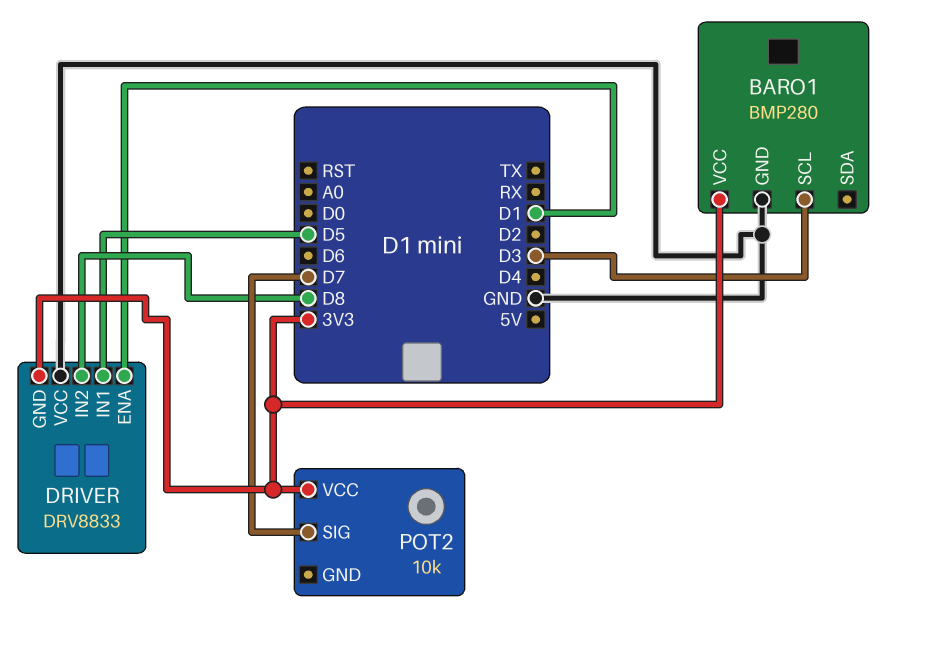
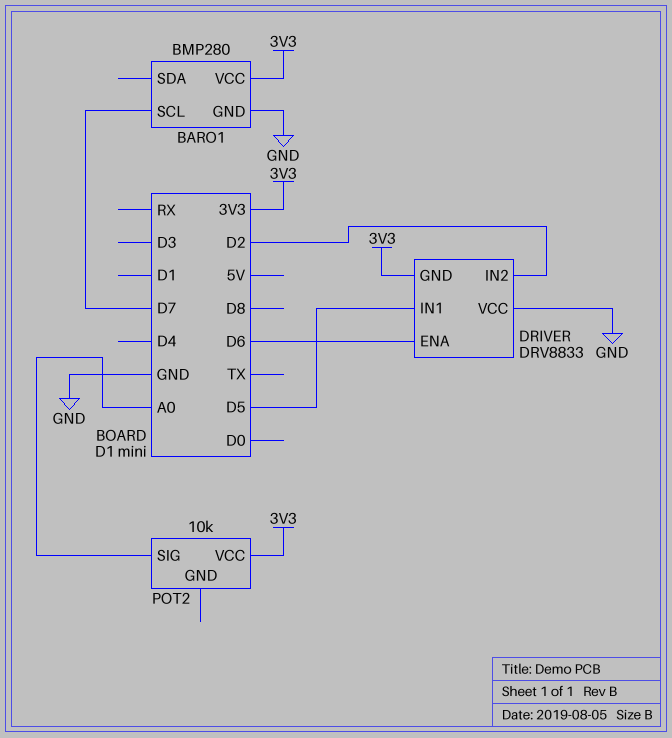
BARO1 pin SCL: D3 -> D7
DRIVER pin ENA: D1 -> D6
DRIVER pin IN2: D8 -> D2
POT2 pin SIG: D7 -> A0

